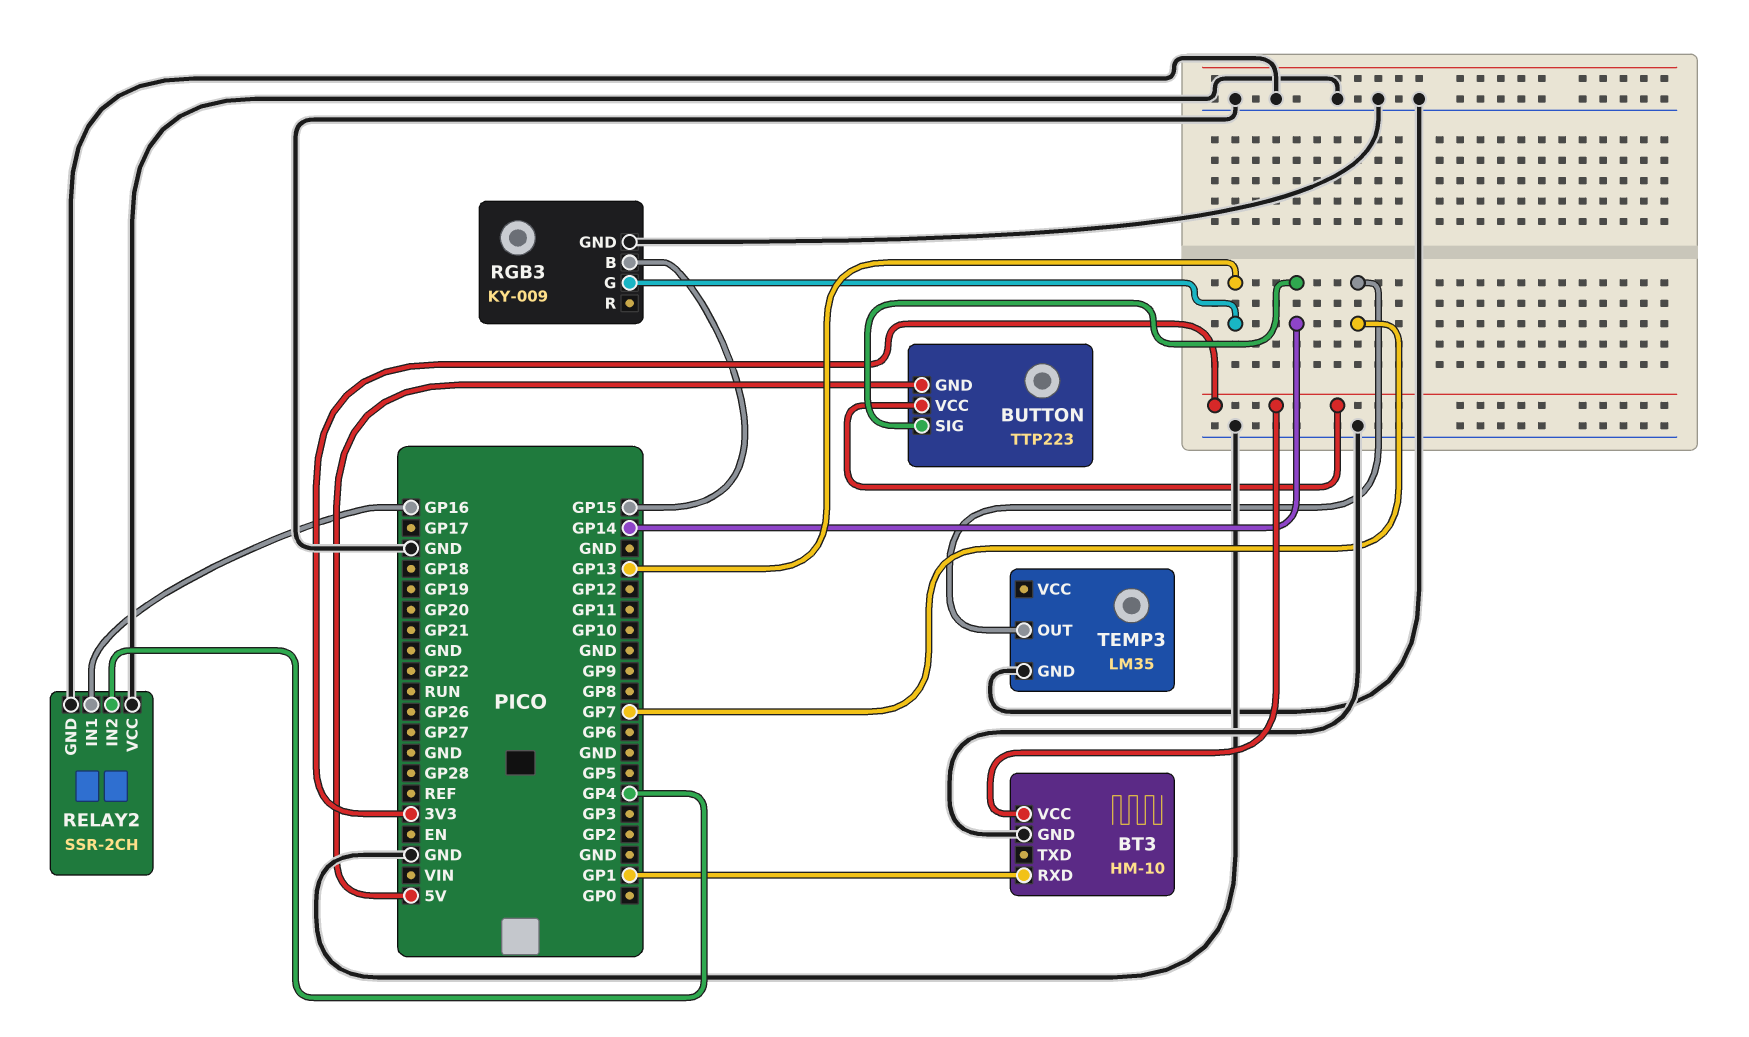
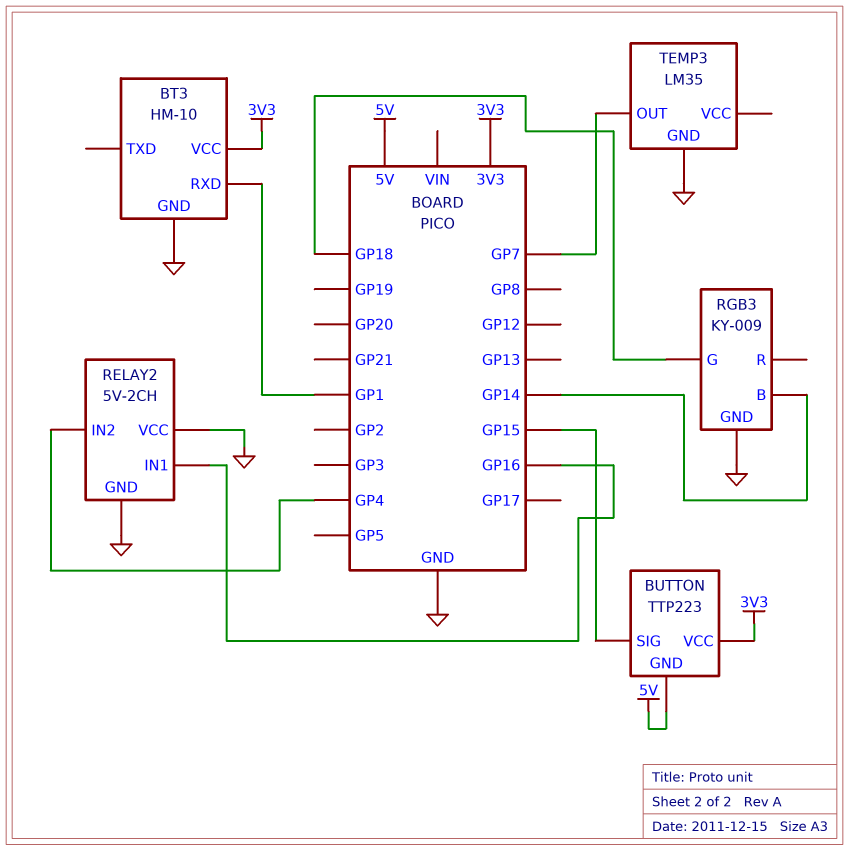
BUTTON pin SIG: GP14 -> GP15
RELAY2: SSR-2CH -> 5V-2CH
RGB3 pin B: GP15 -> GP14
RGB3 pin G: GP13 -> GP18

